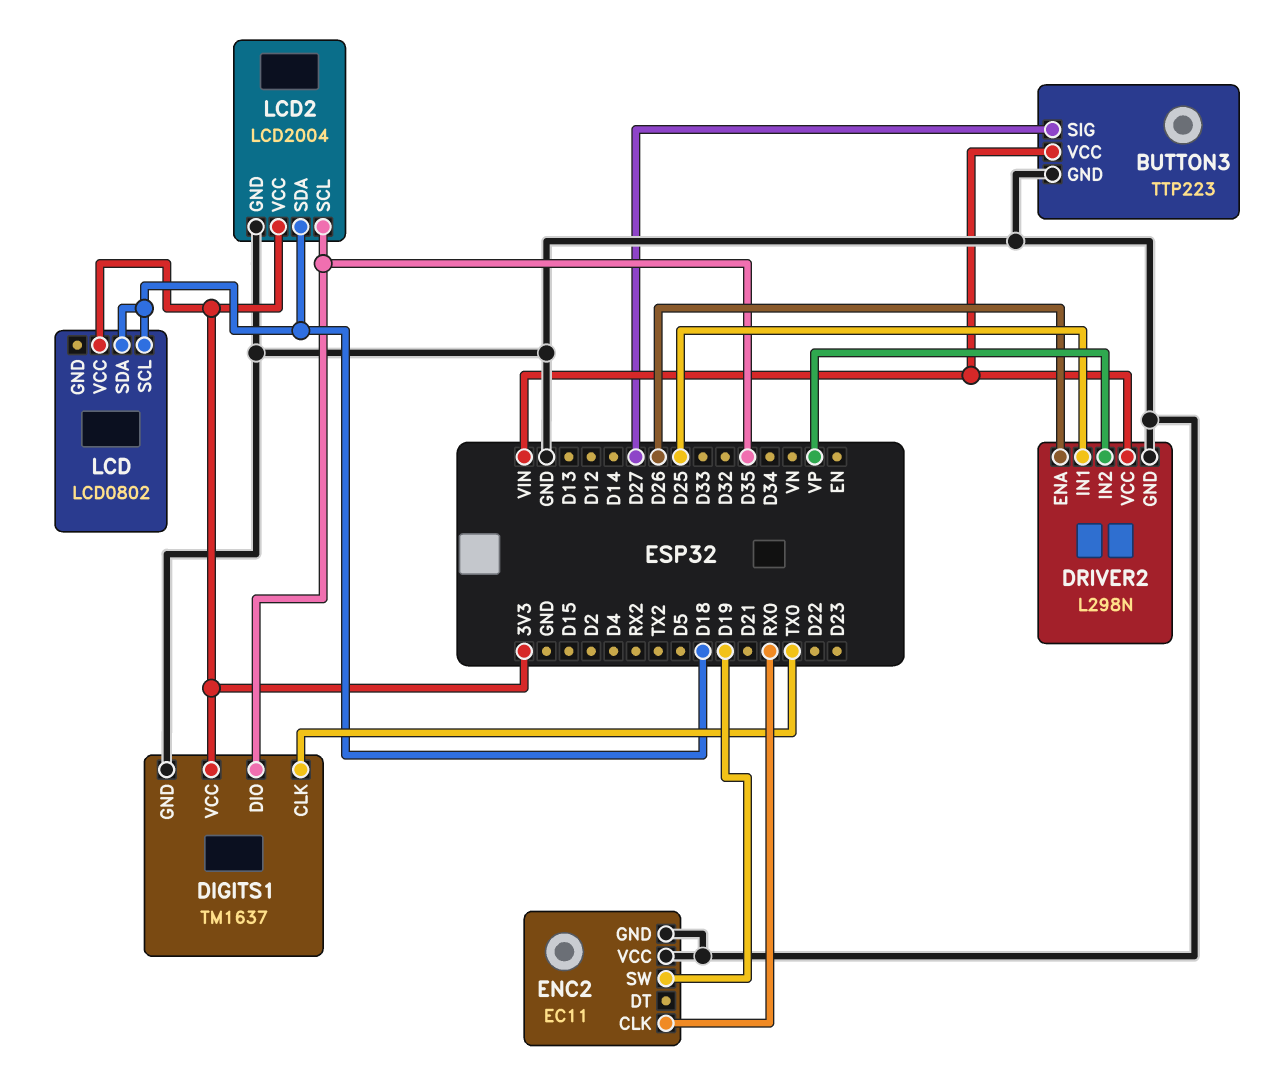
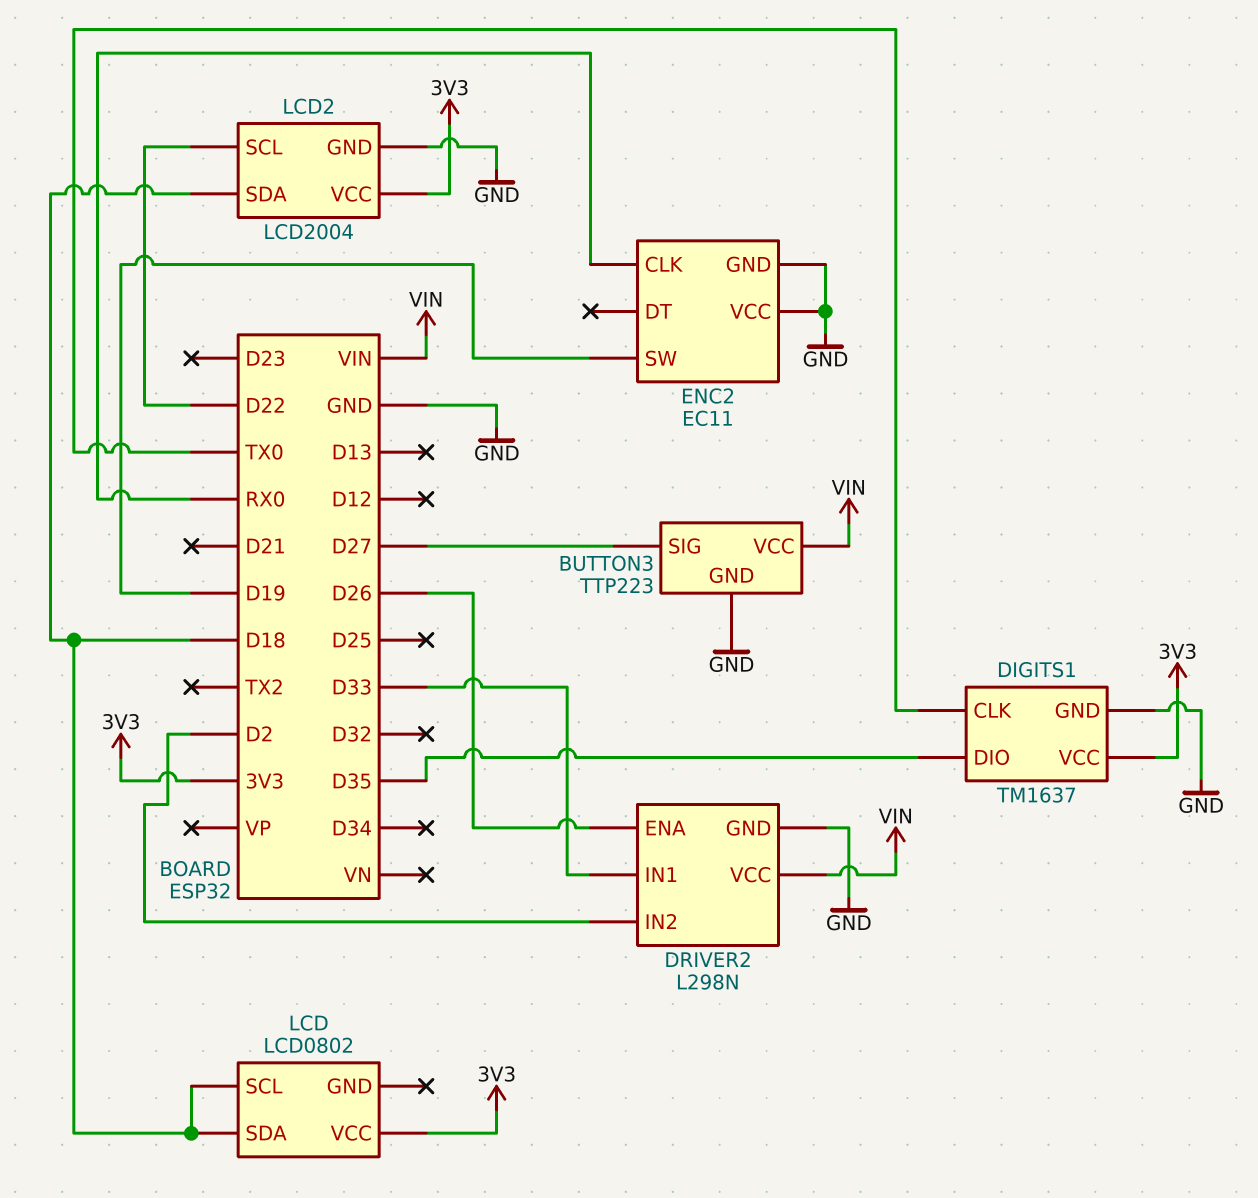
DRIVER2 pin IN1: D25 -> D33
DRIVER2 pin IN2: VP -> D2
LCD2 pin SCL: D35 -> D22

